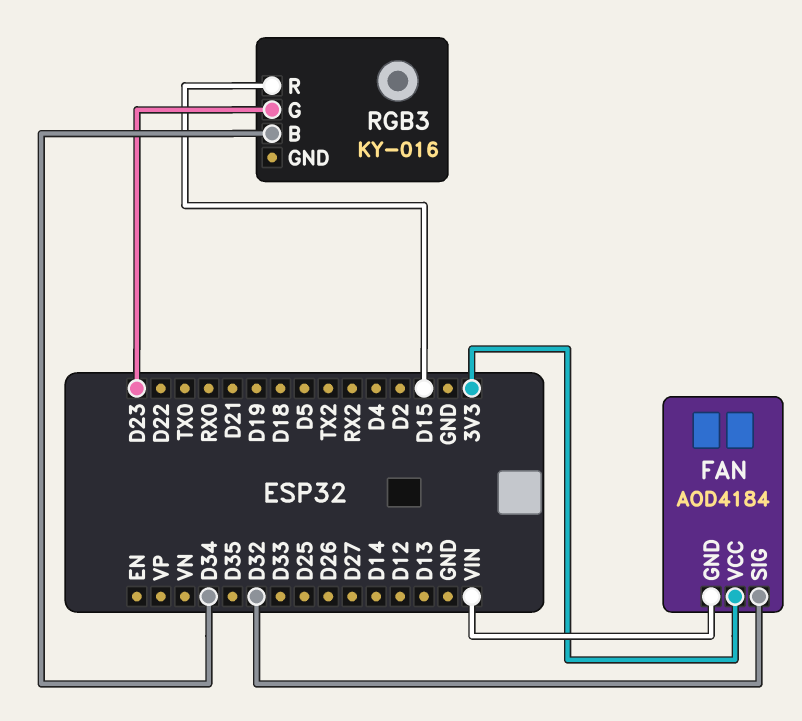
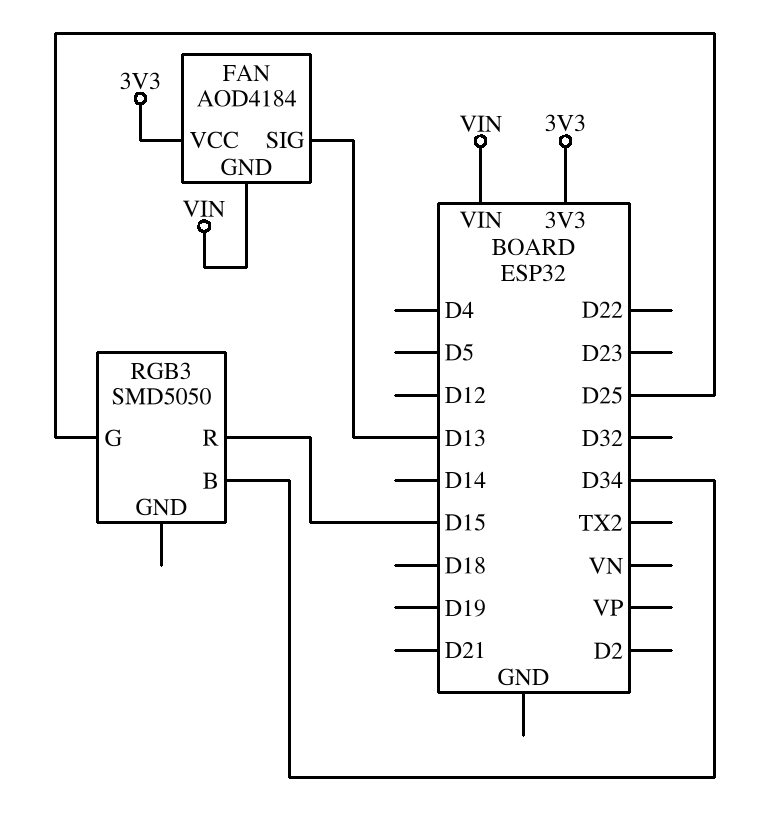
FAN pin SIG: D32 -> D13
RGB3: KY-016 -> SMD5050
RGB3 pin G: D23 -> D25

